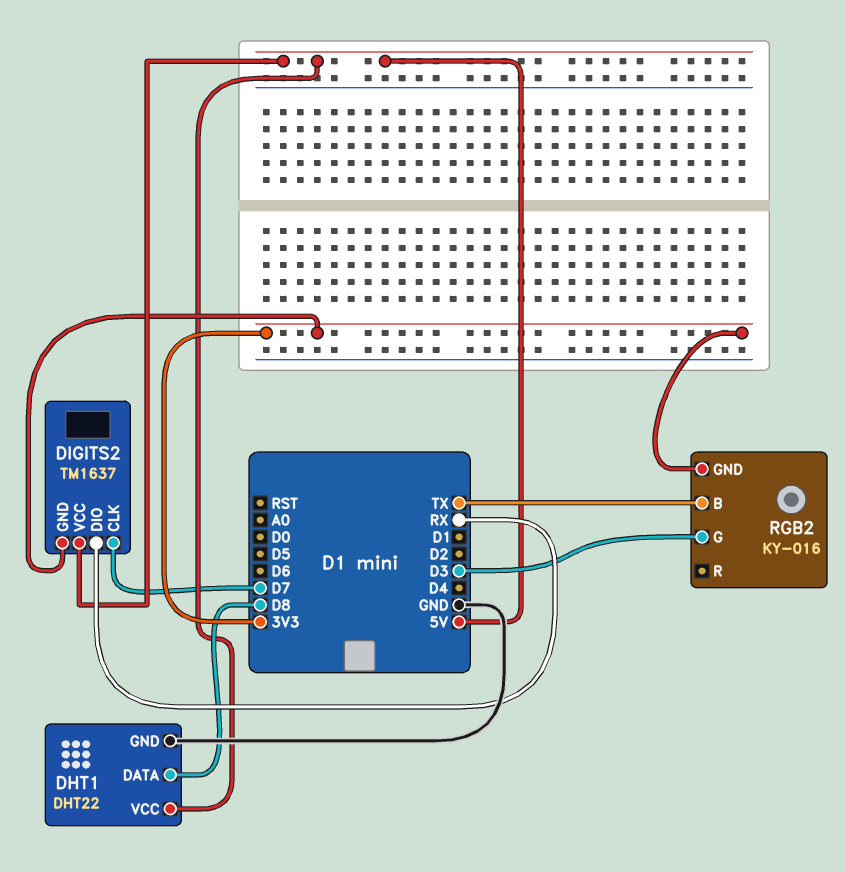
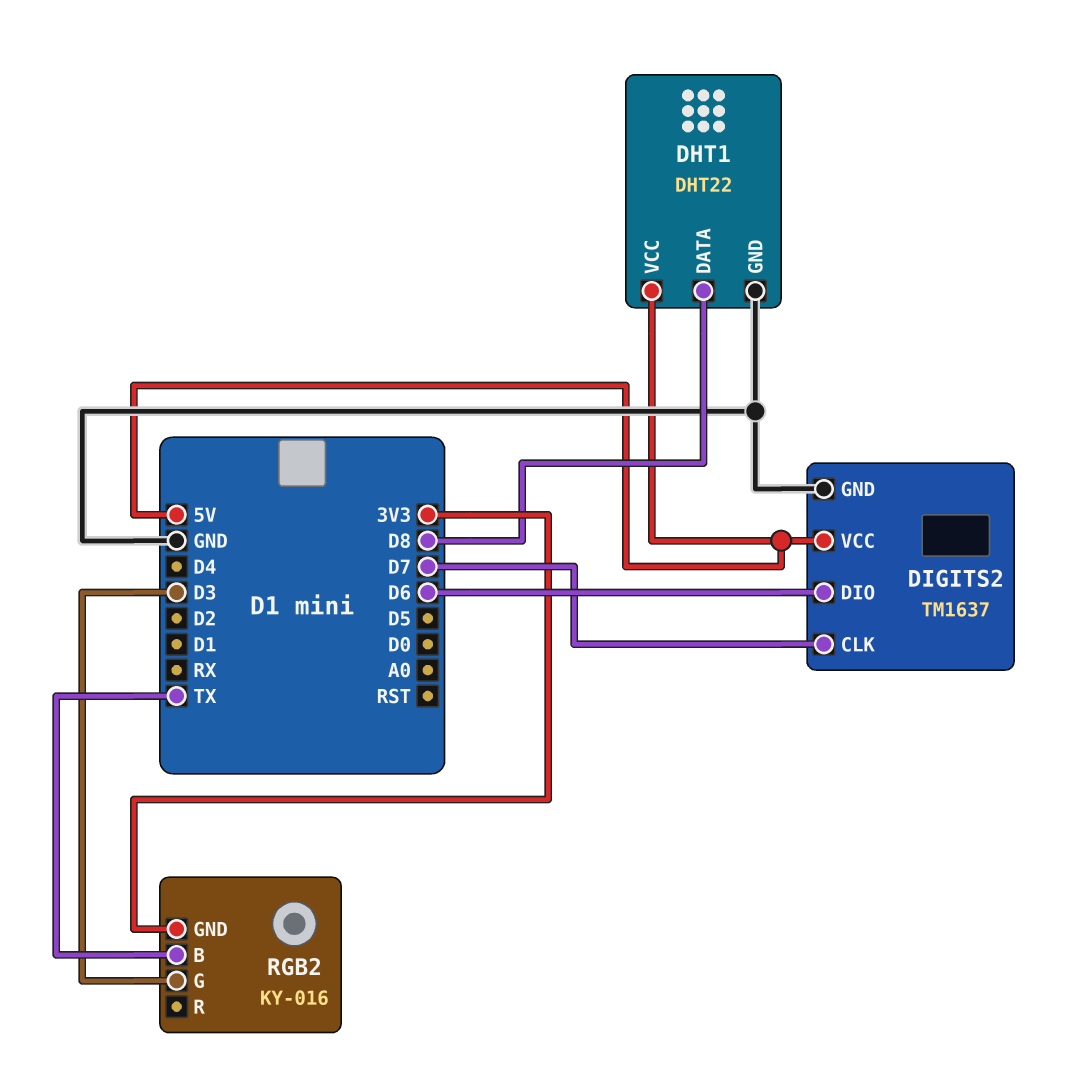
DIGITS2 pin DIO: RX -> D6
DIGITS2 pin GND: 3V3 -> GND

